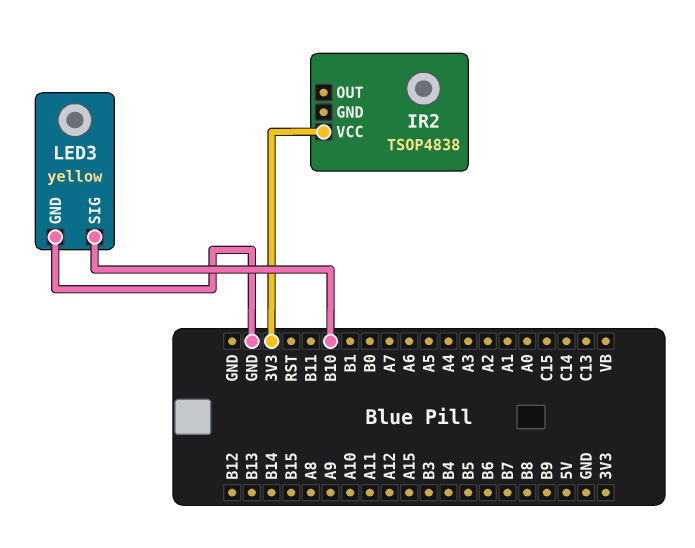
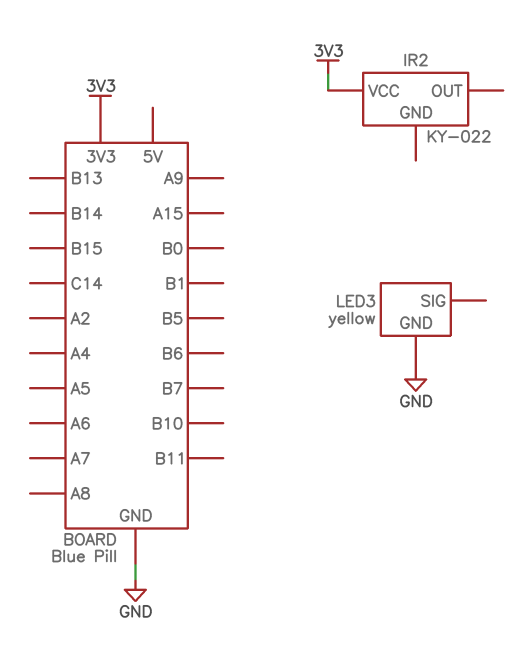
IR2: TSOP4838 -> KY-022
LED3 pin SIG: B10 -> none

